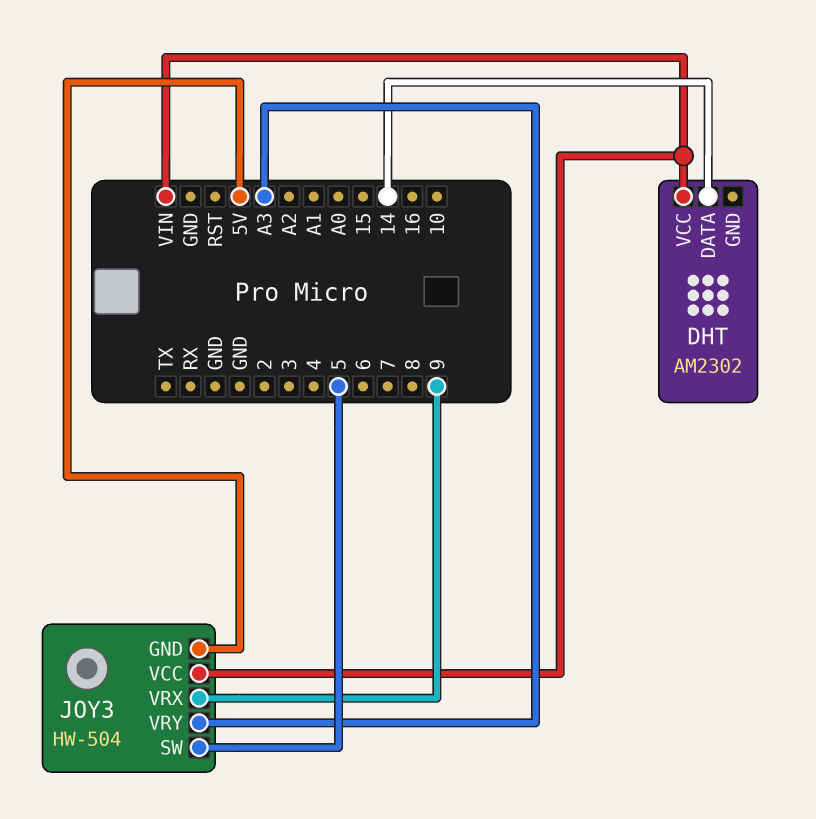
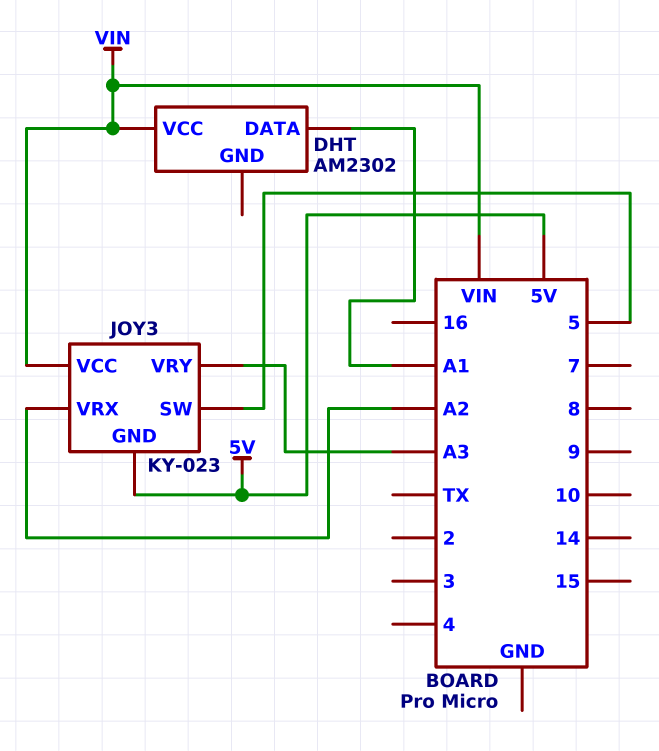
DHT pin DATA: 14 -> A1
JOY3: HW-504 -> KY-023
JOY3 pin VRX: 9 -> A2

